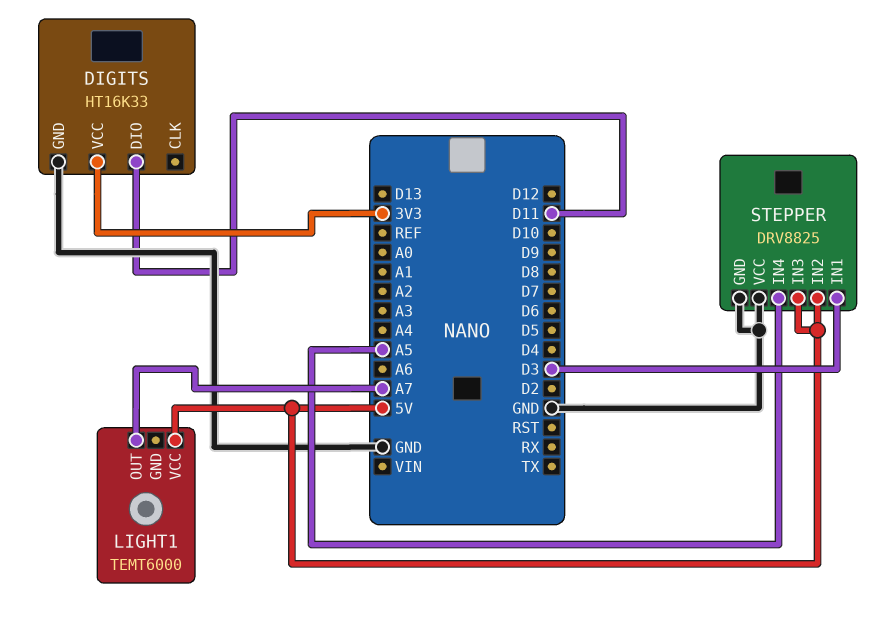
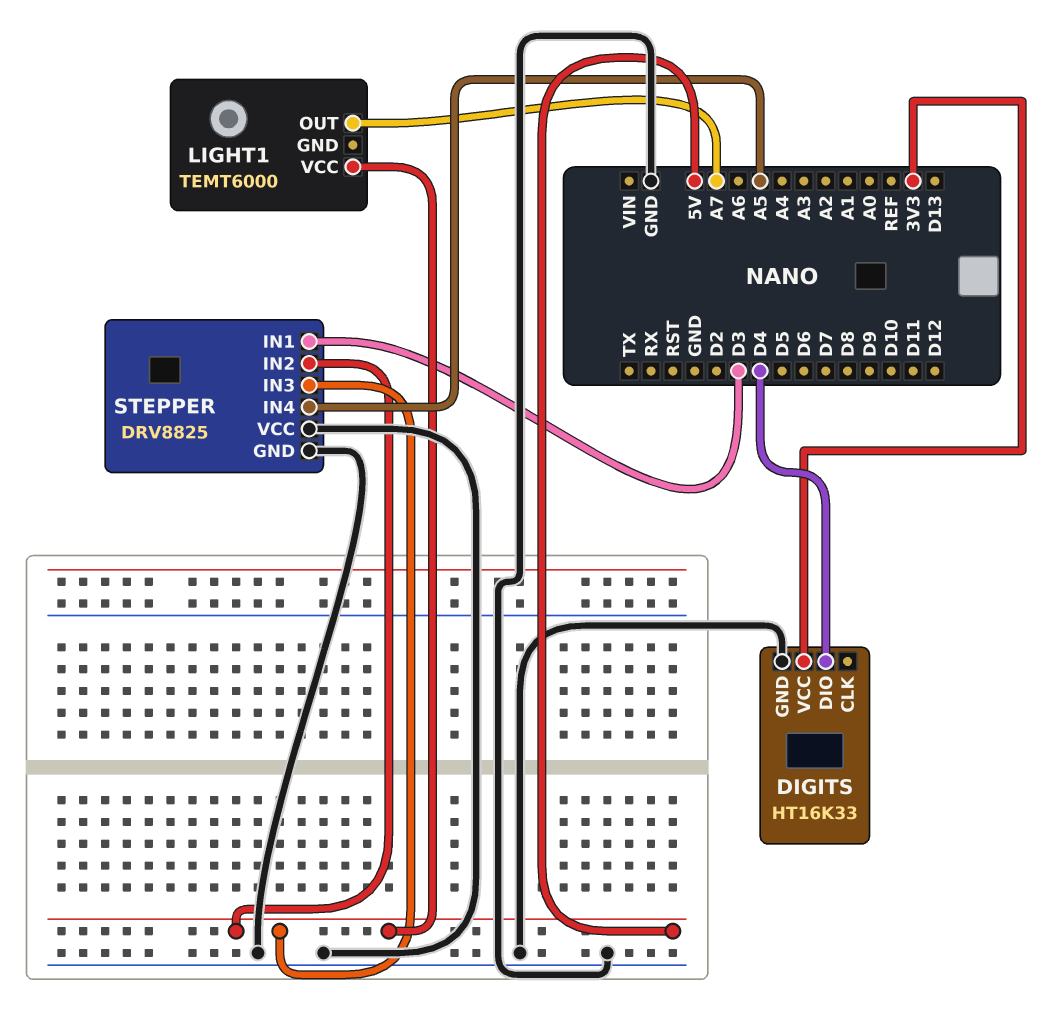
DIGITS pin DIO: D11 -> D4

